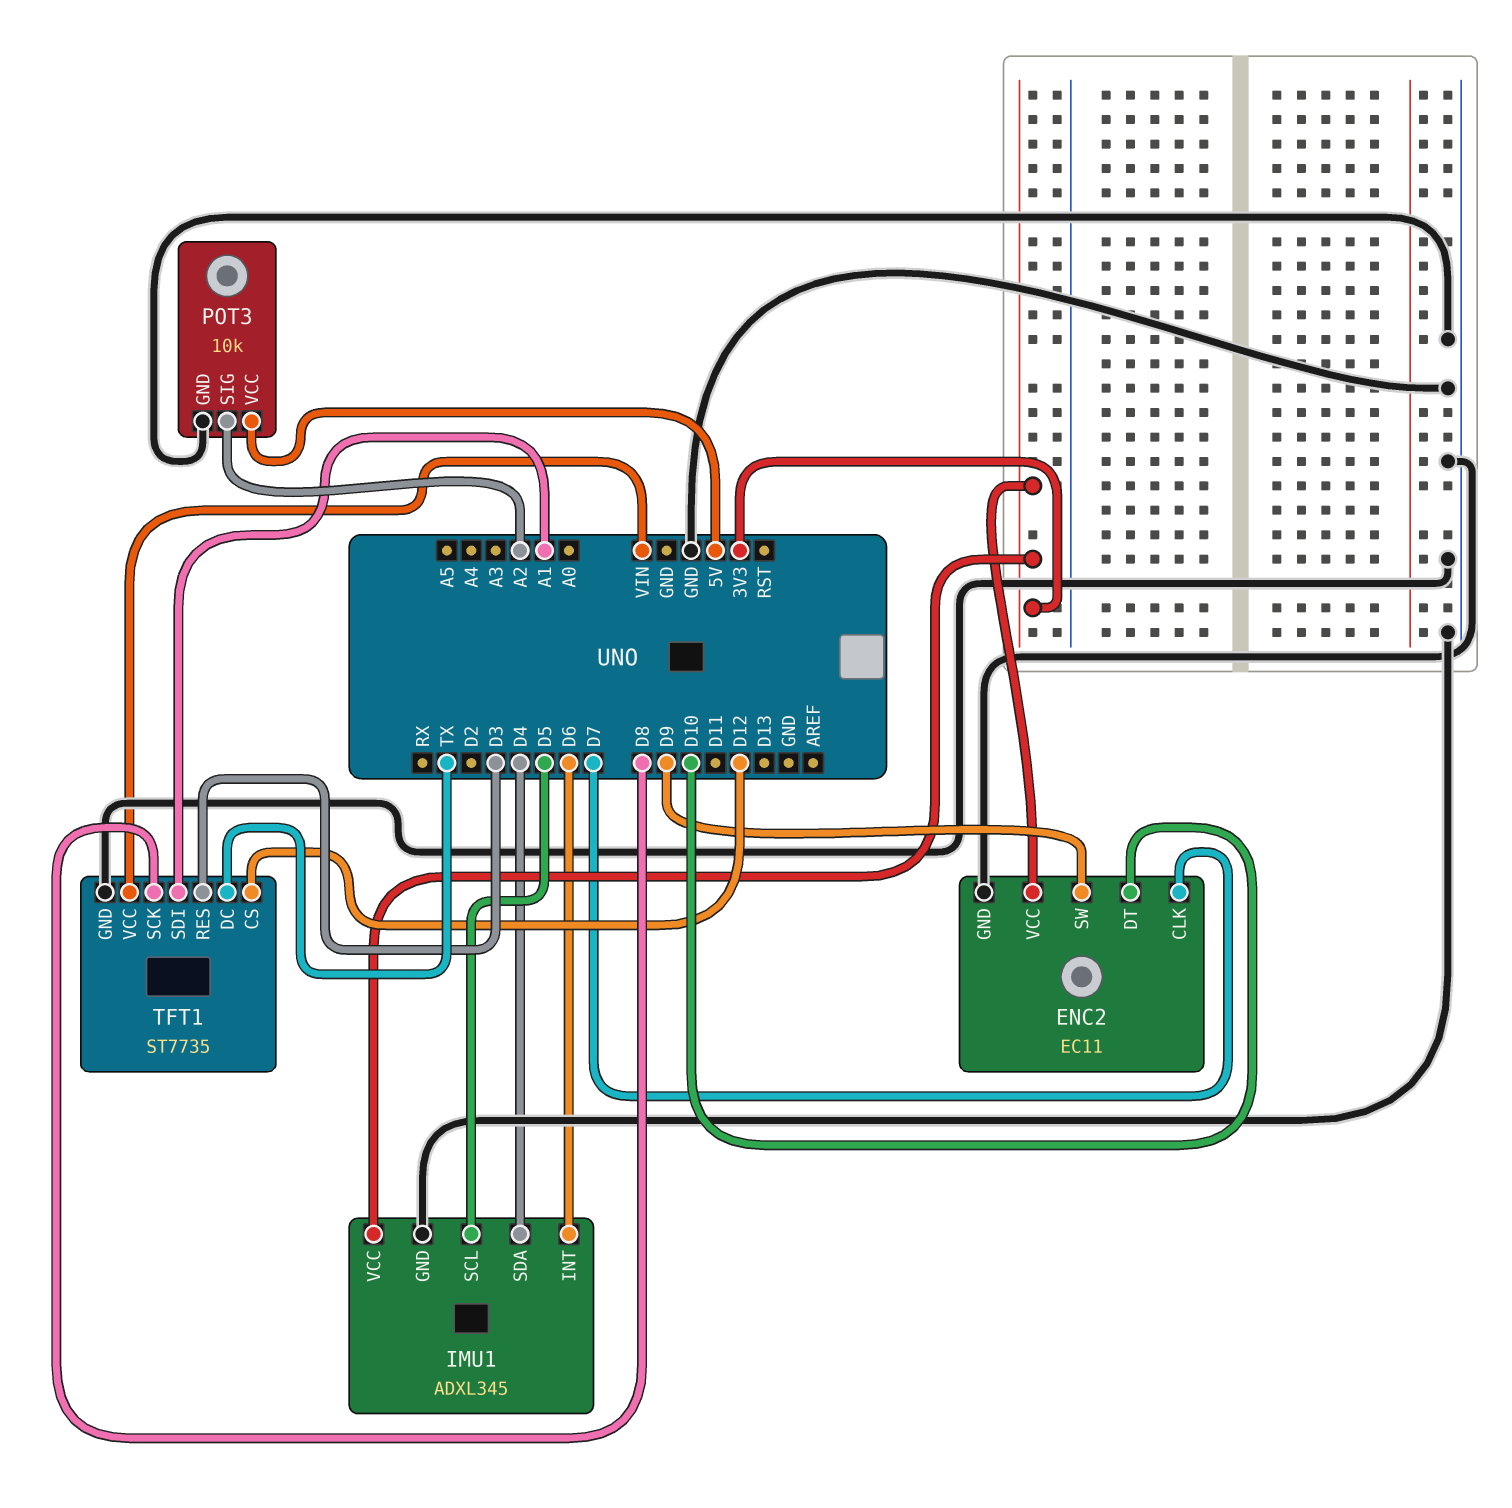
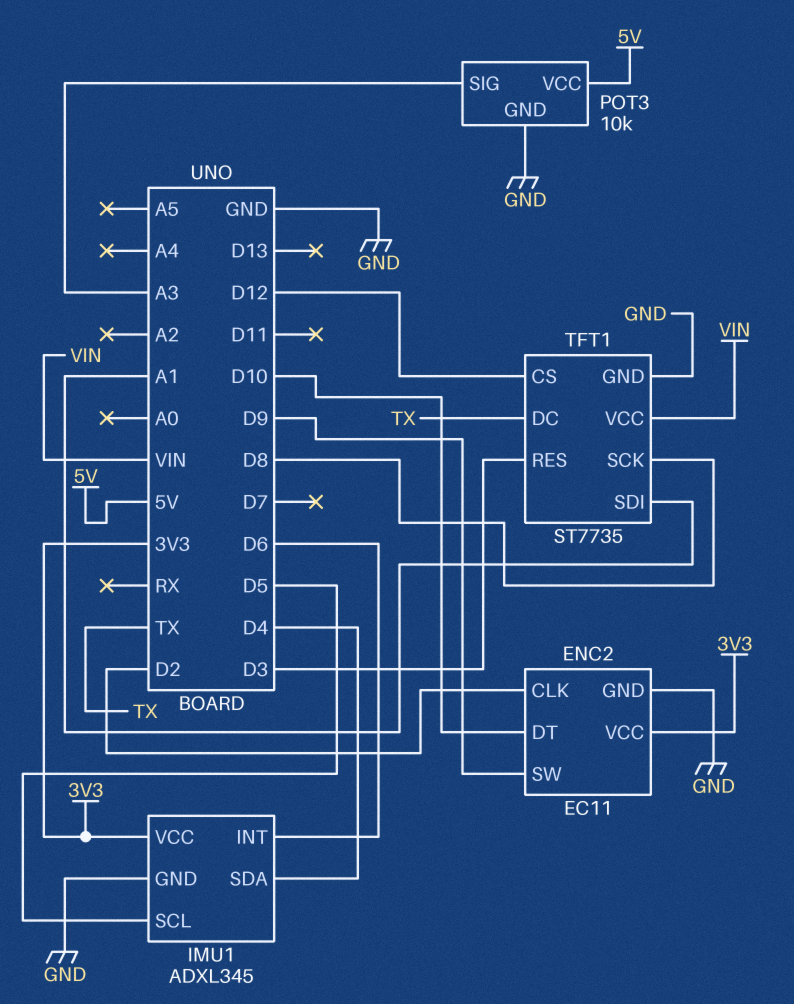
ENC2 pin CLK: D7 -> D2
POT3 pin SIG: A2 -> A3

